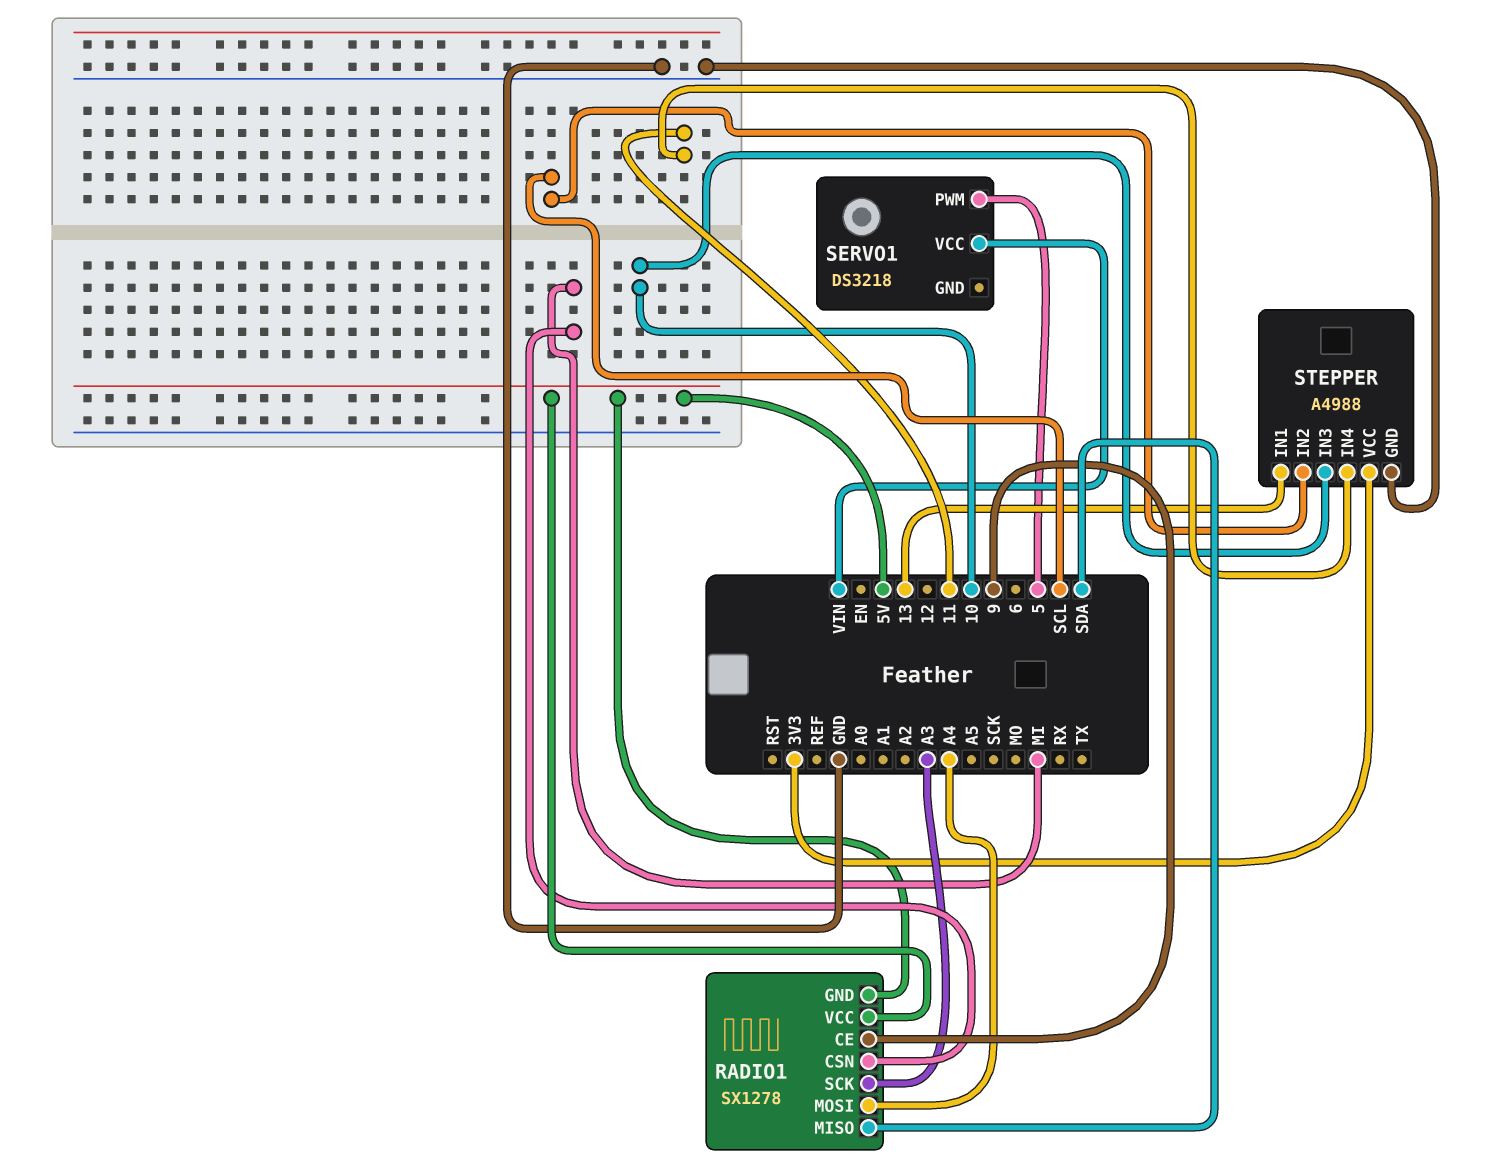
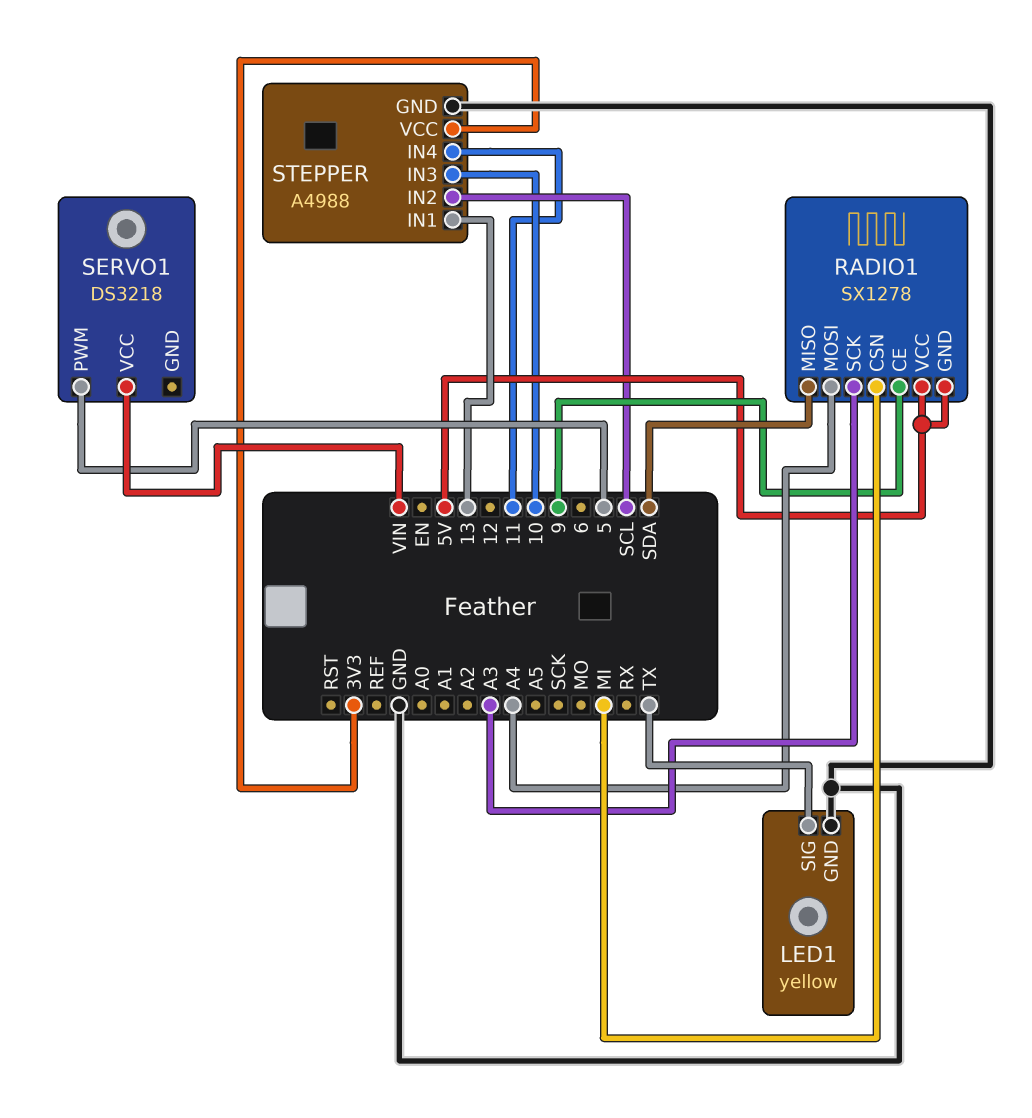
LED1: none -> yellow
LED1 pin GND: none -> GND
LED1 pin SIG: none -> TX

